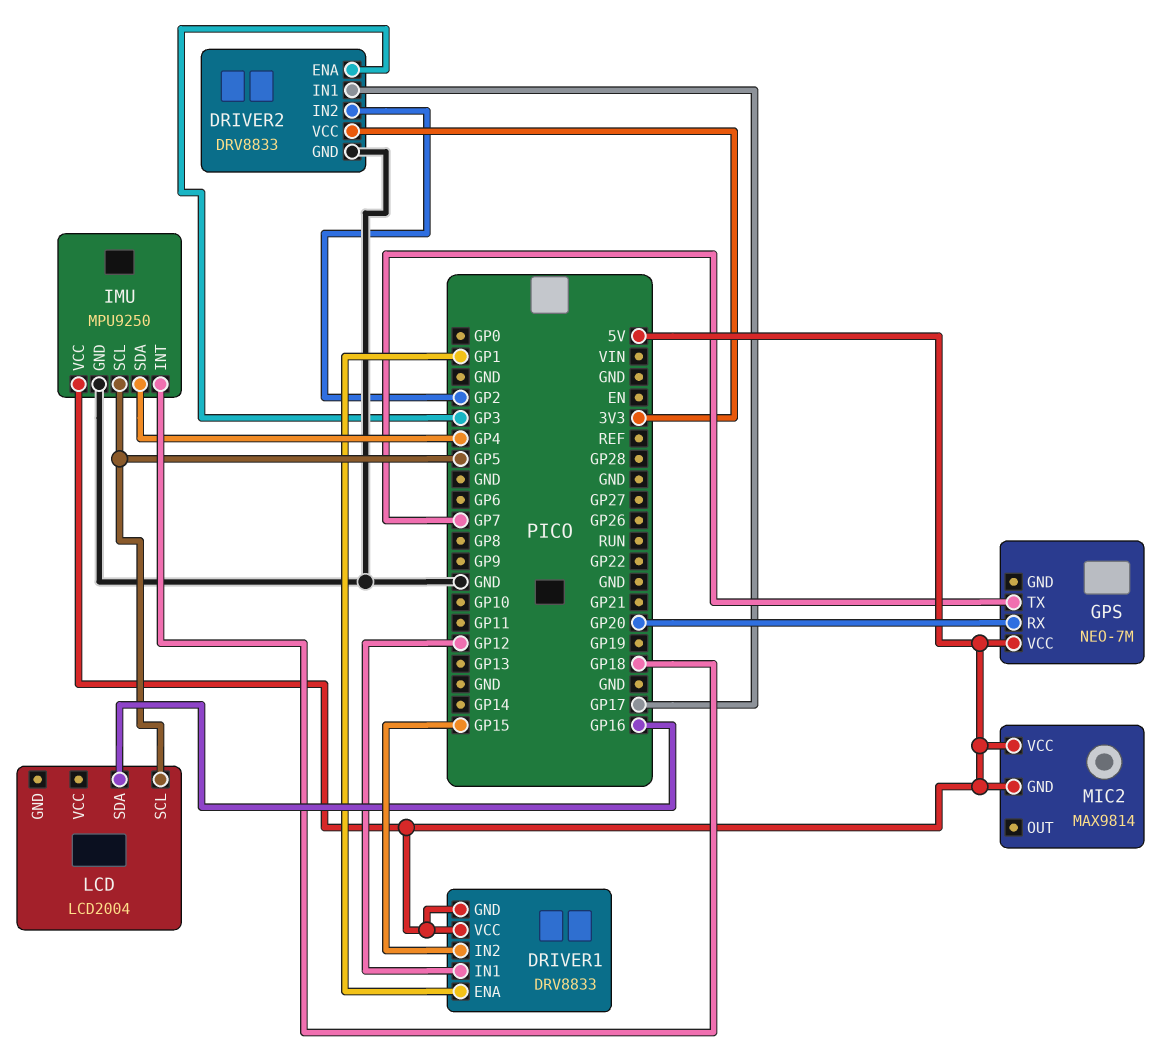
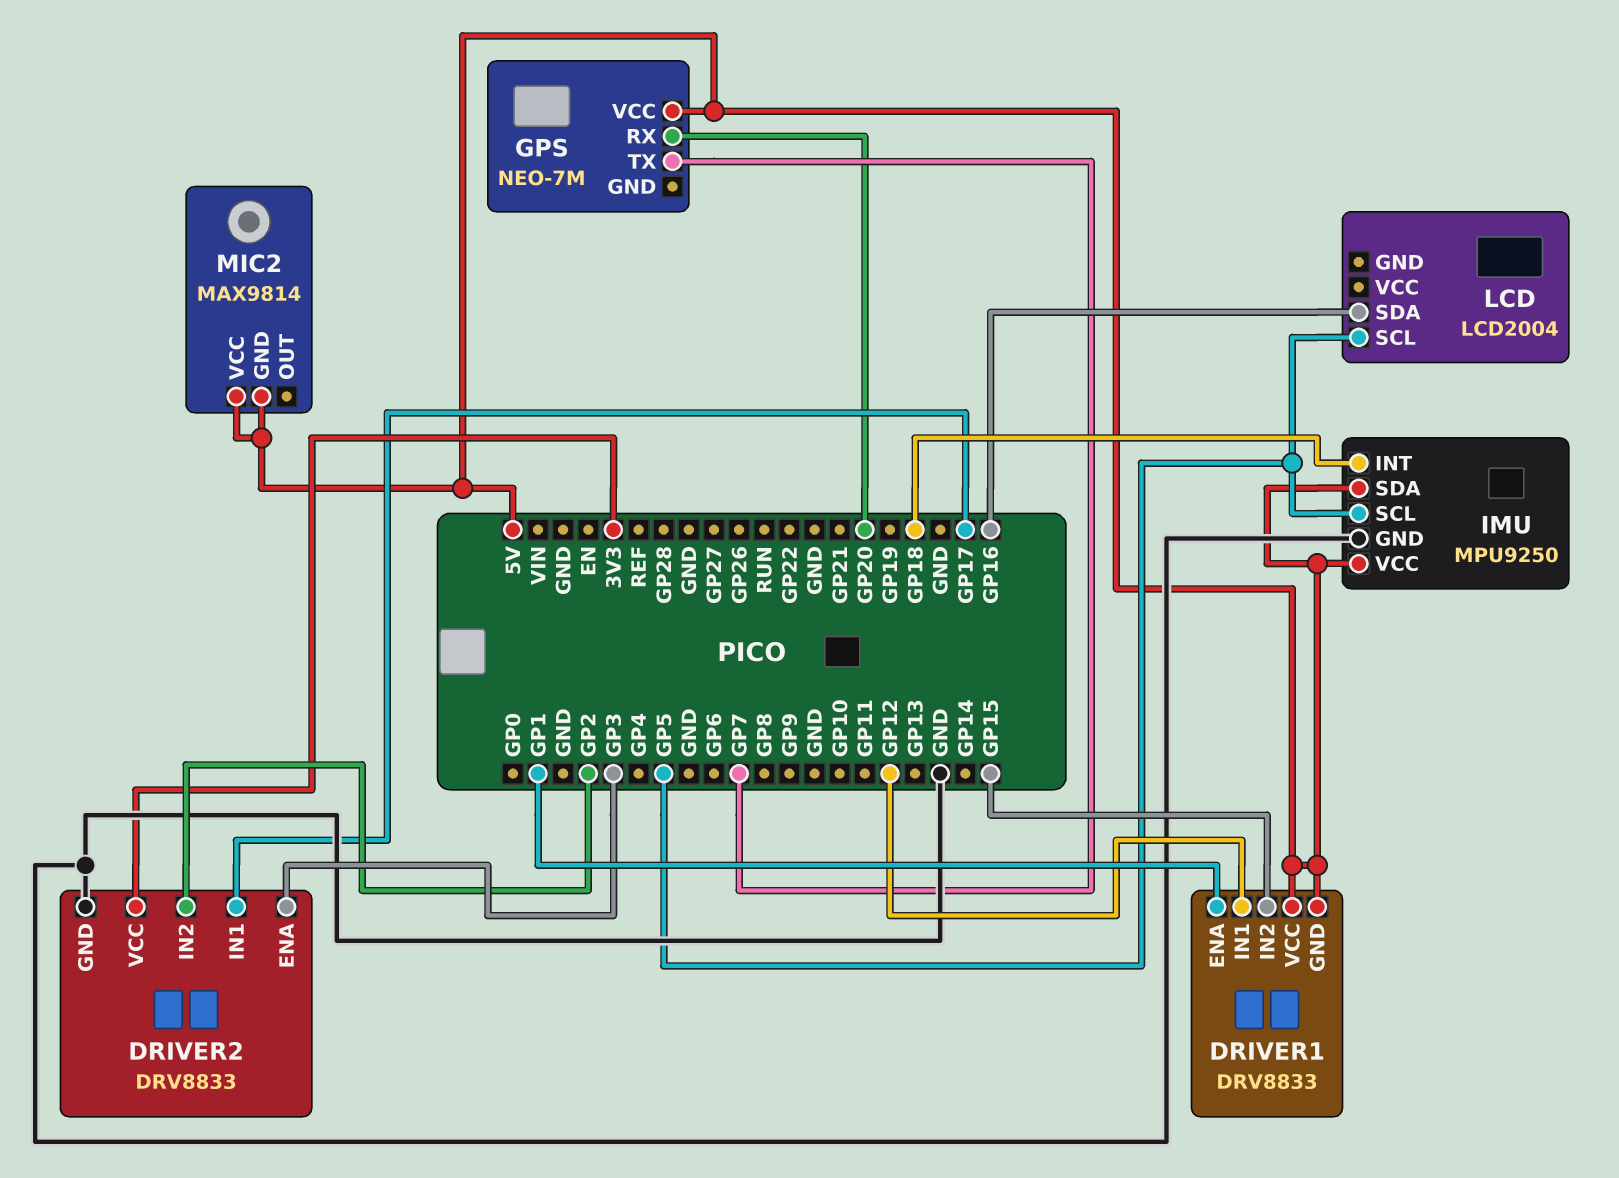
IMU pin SDA: GP4 -> 5V

